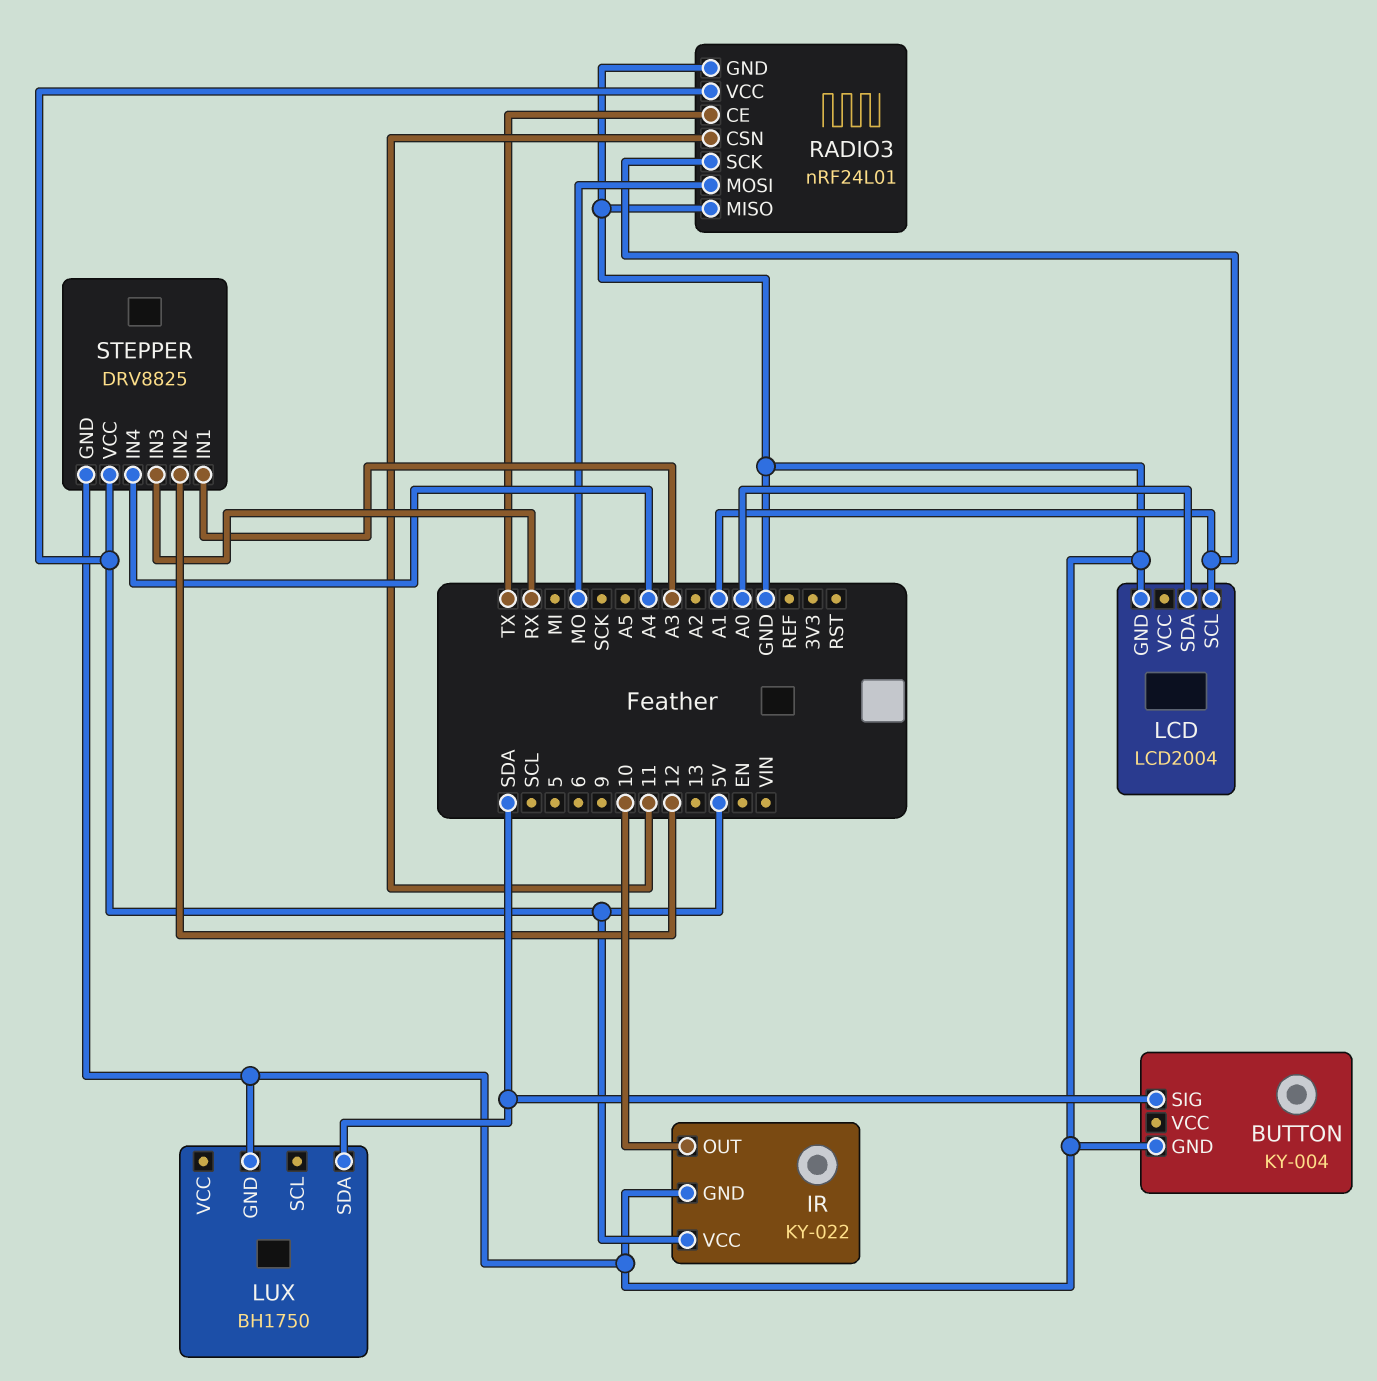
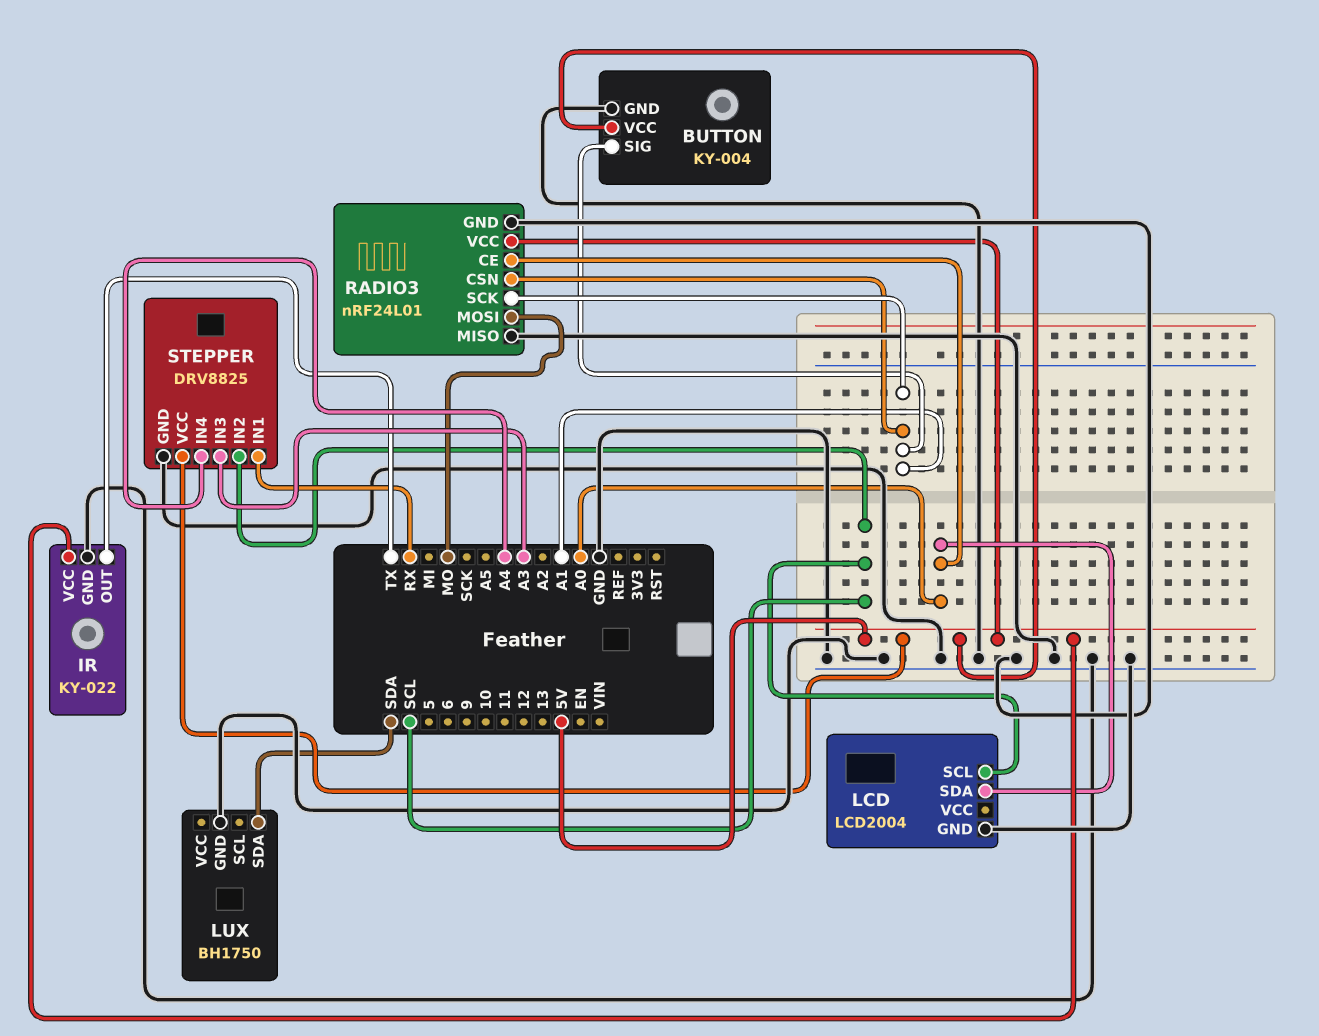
BUTTON pin SIG: SDA -> A1
BUTTON pin VCC: none -> 5V
IR pin OUT: 10 -> TX
LCD pin SCL: A1 -> SCL
RADIO3 pin CE: TX -> A0
RADIO3 pin CSN: 11 -> A1
STEPPER pin IN1: A3 -> RX
STEPPER pin IN2: 12 -> SCL
STEPPER pin IN3: RX -> A3

